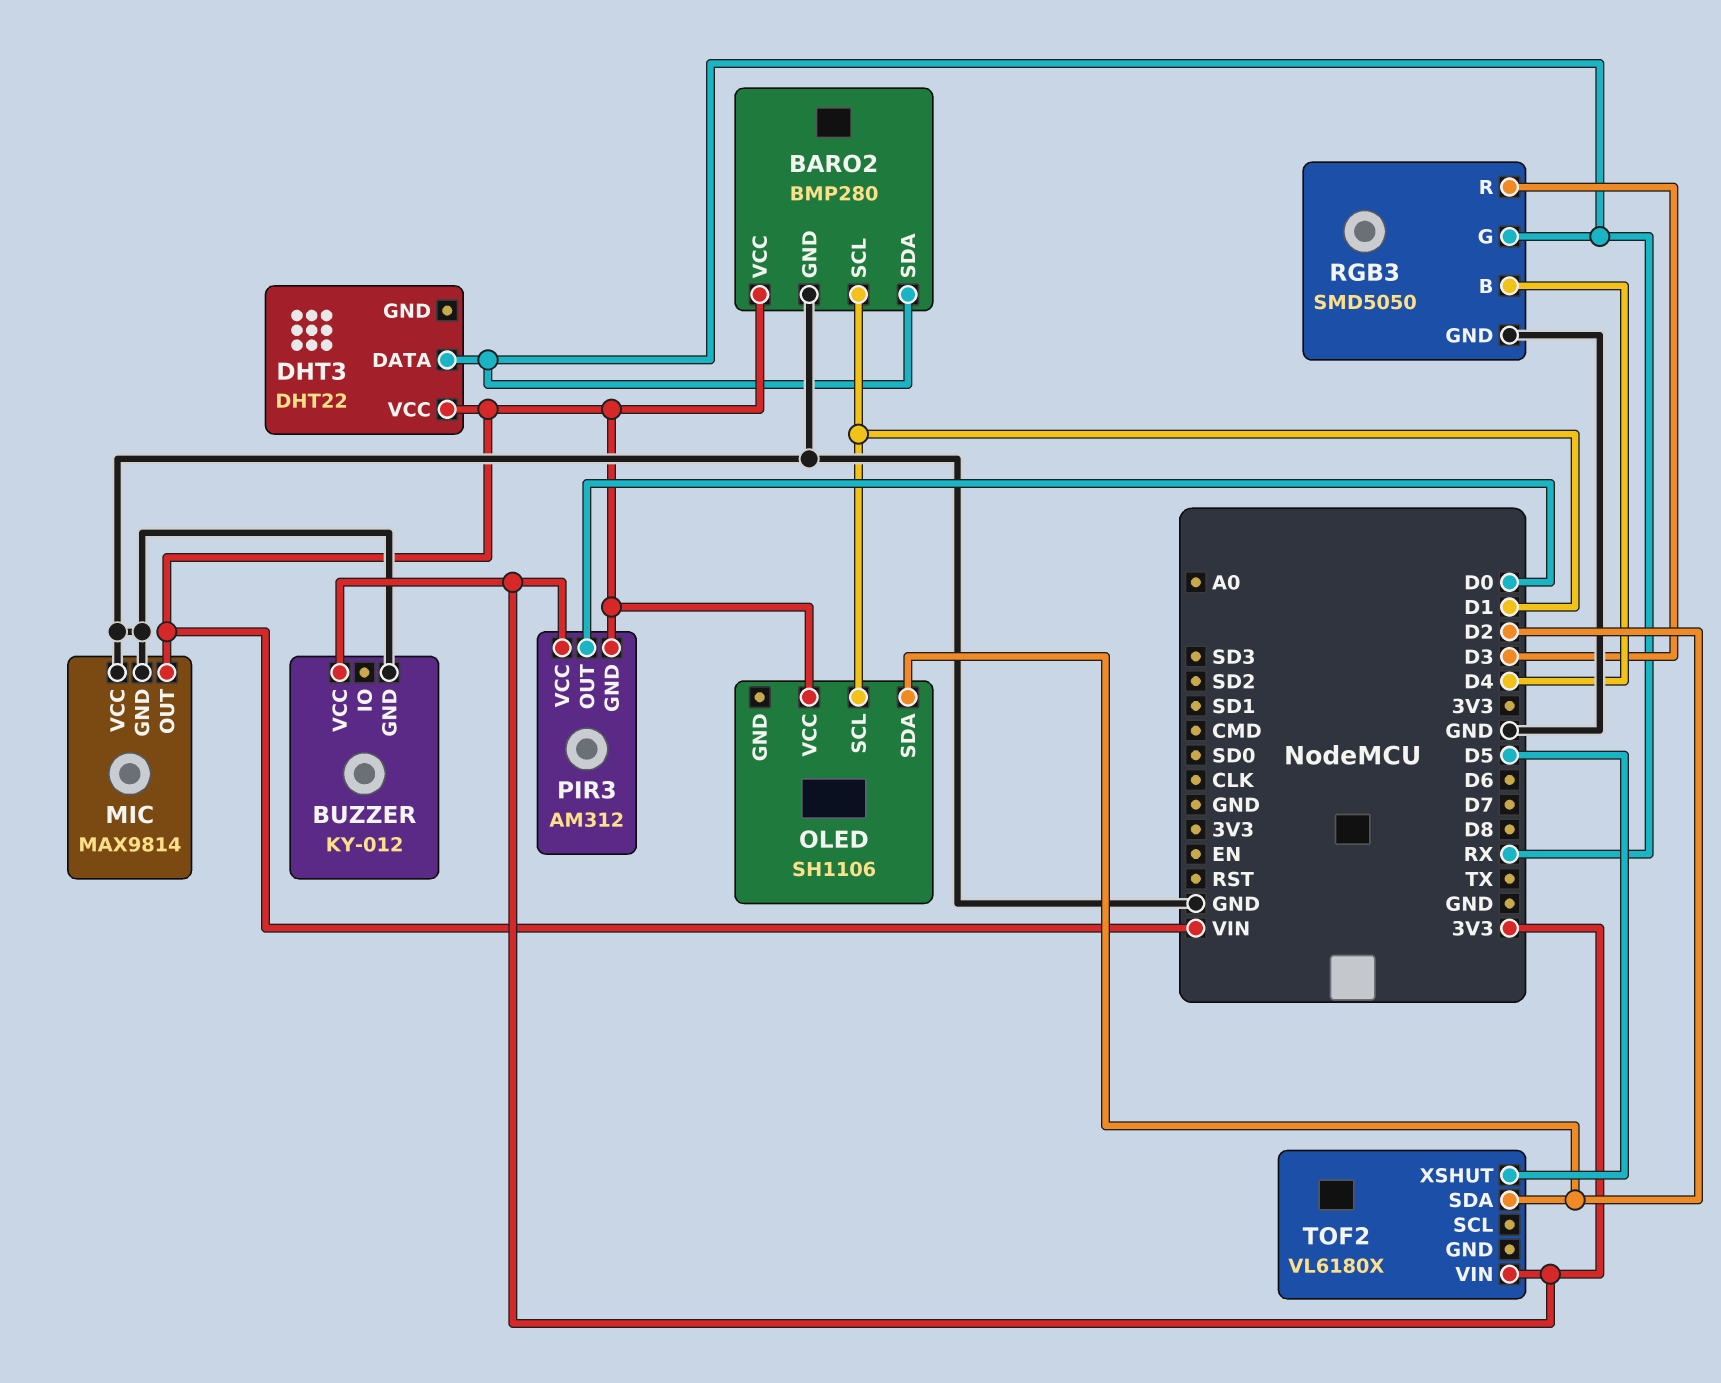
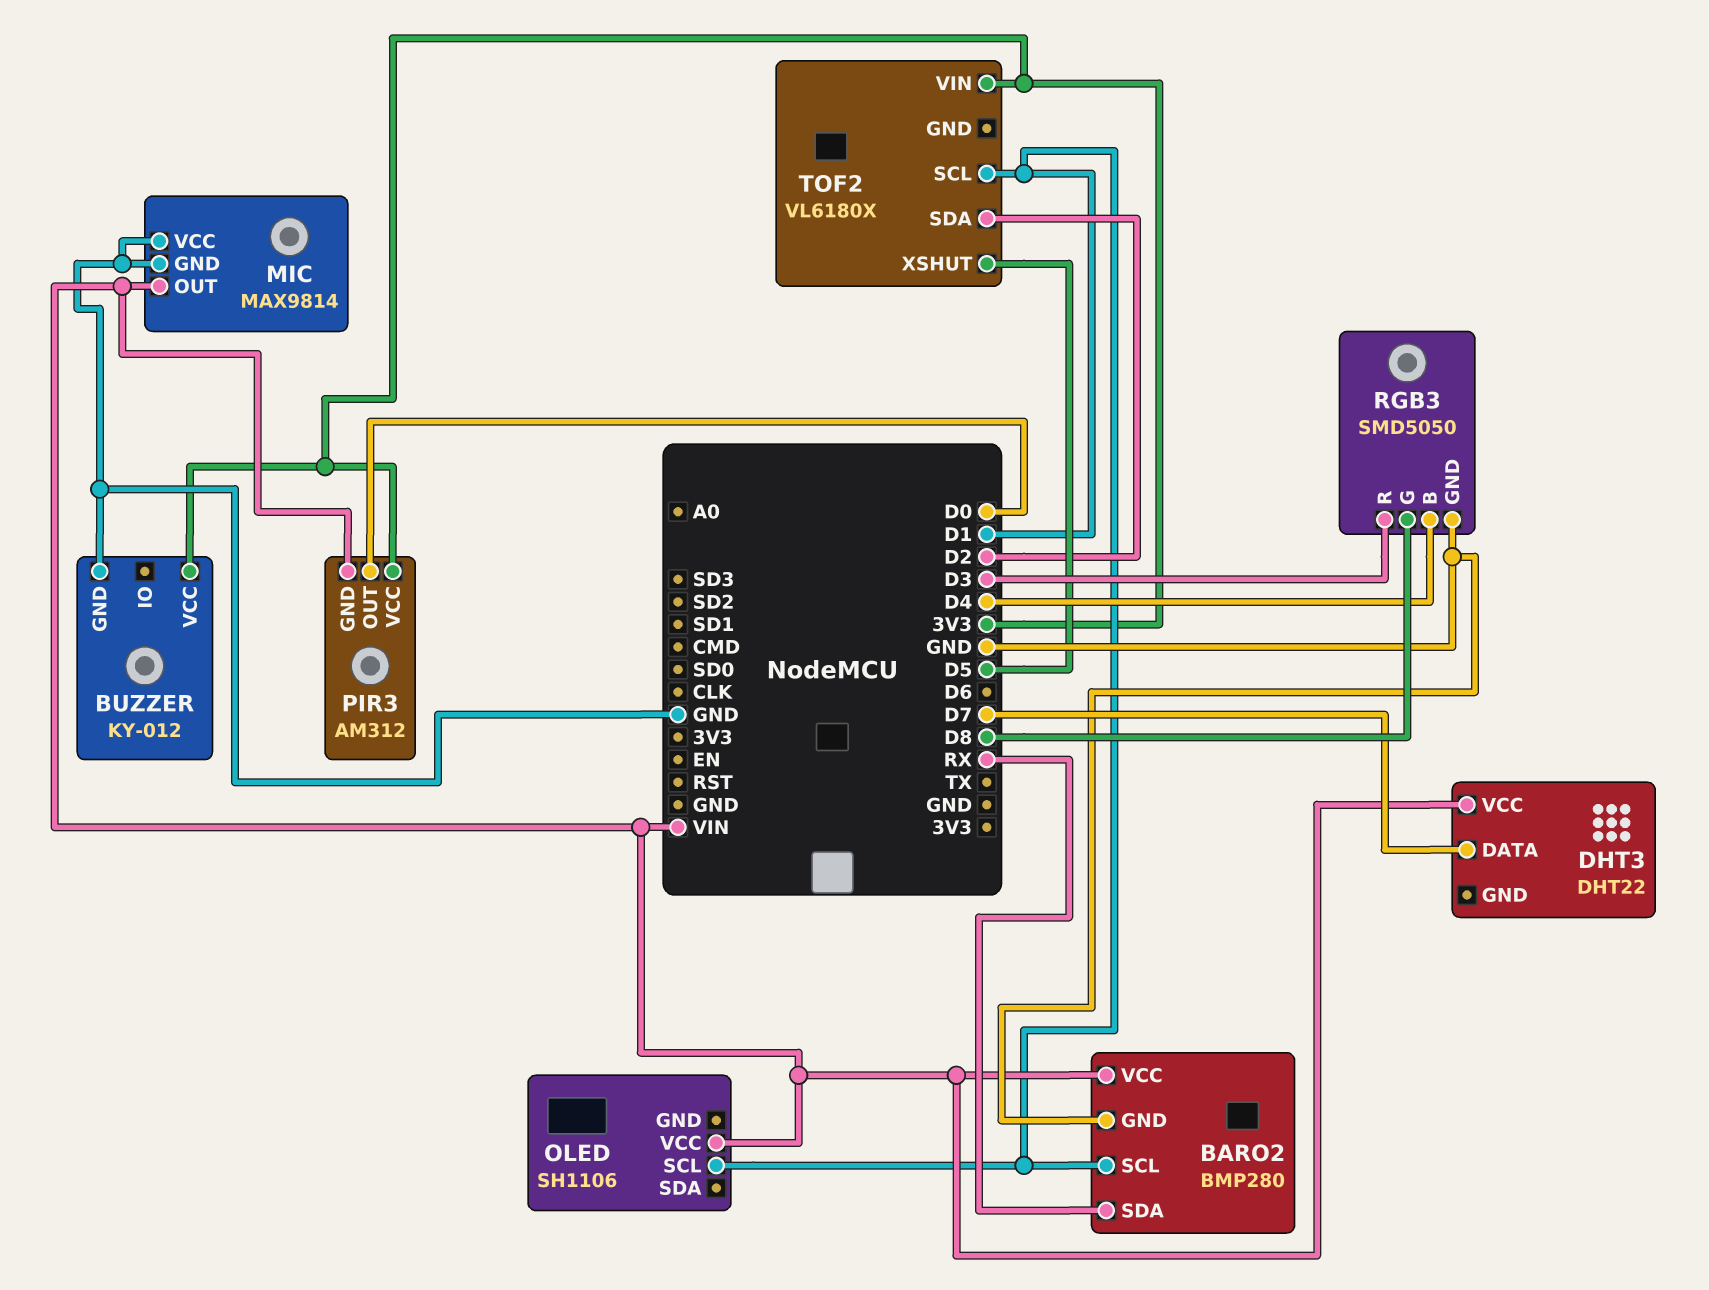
DHT3 pin DATA: RX -> D7
OLED pin SDA: D2 -> none
RGB3 pin G: RX -> D8
TOF2 pin SCL: none -> D1

